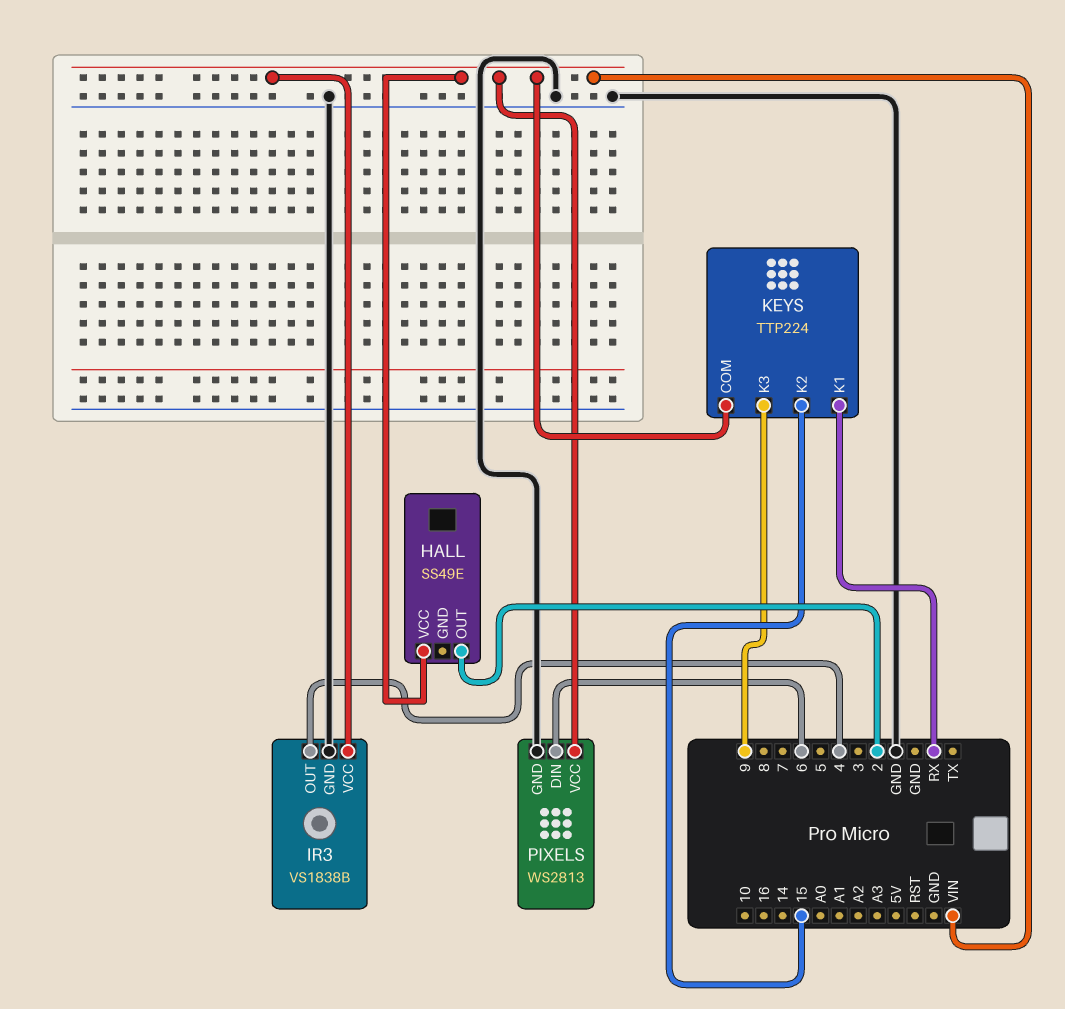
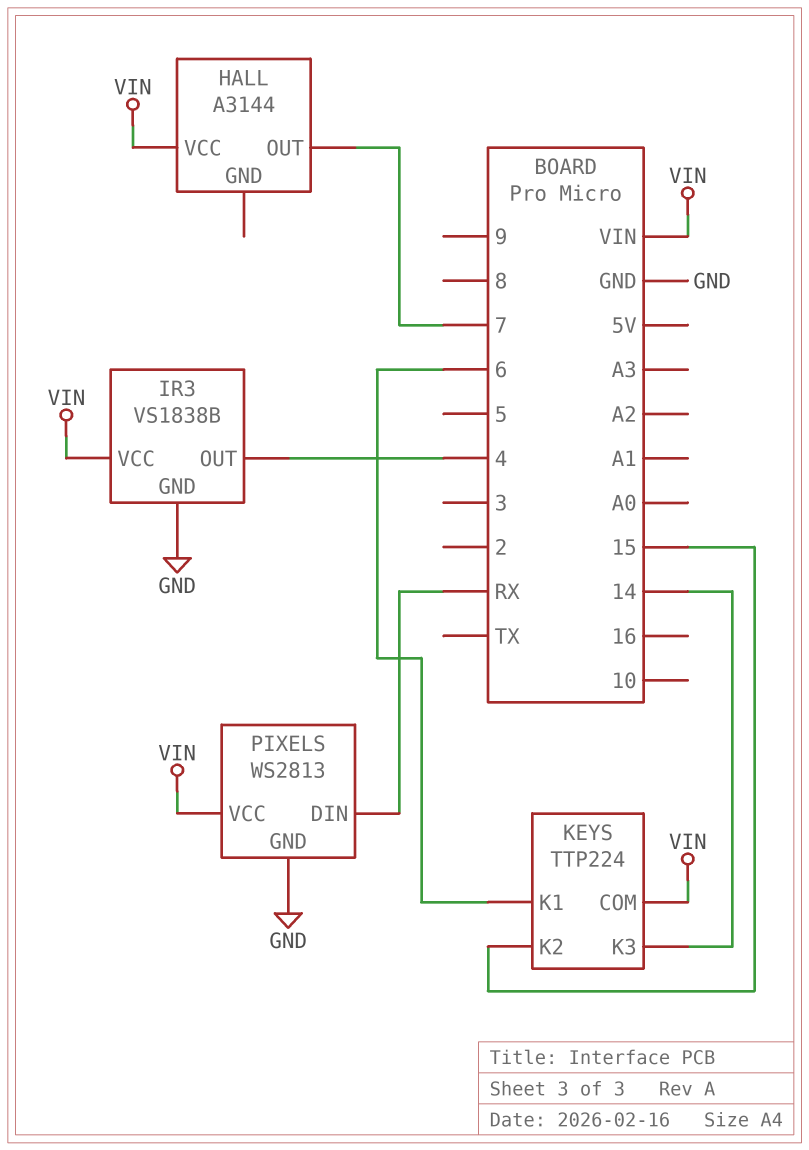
HALL: SS49E -> A3144
HALL pin OUT: 2 -> 7
KEYS pin K1: RX -> 6
KEYS pin K3: 9 -> 14
PIXELS pin DIN: 6 -> RX

